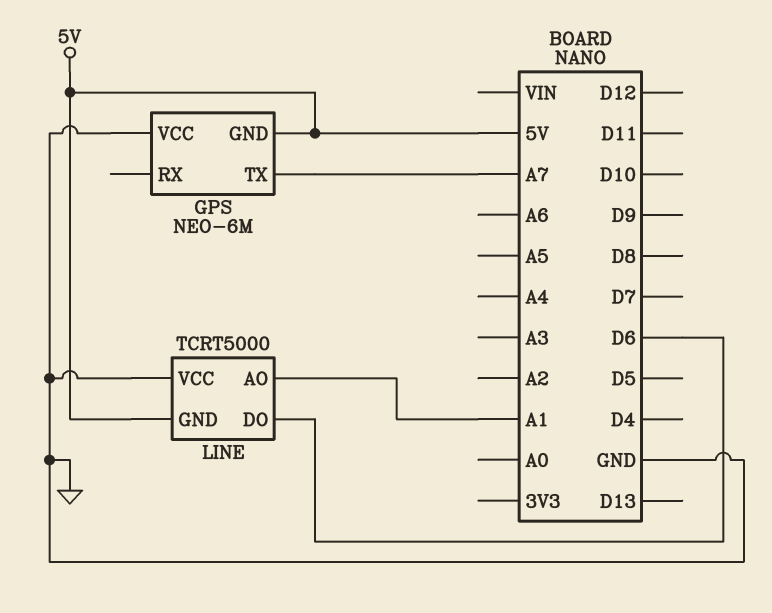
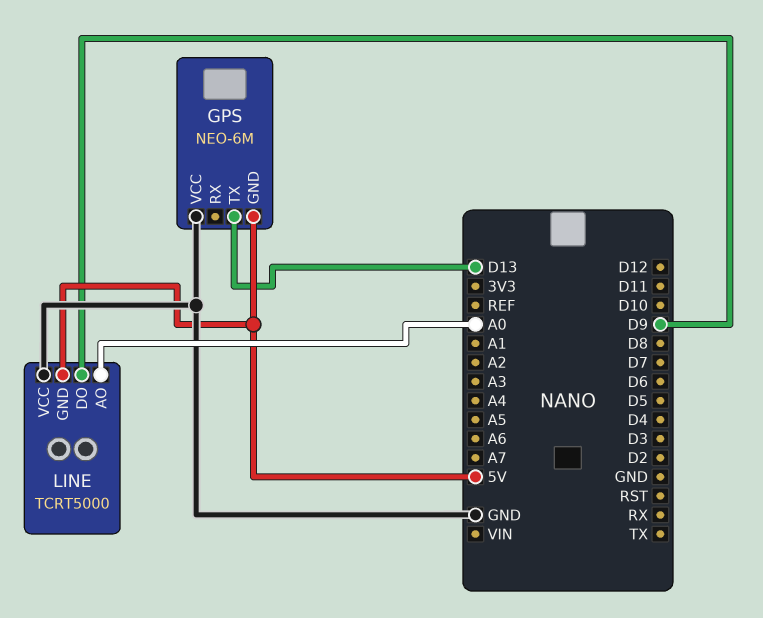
GPS pin TX: A7 -> D13
LINE pin AO: A1 -> A0
LINE pin DO: D6 -> D9

